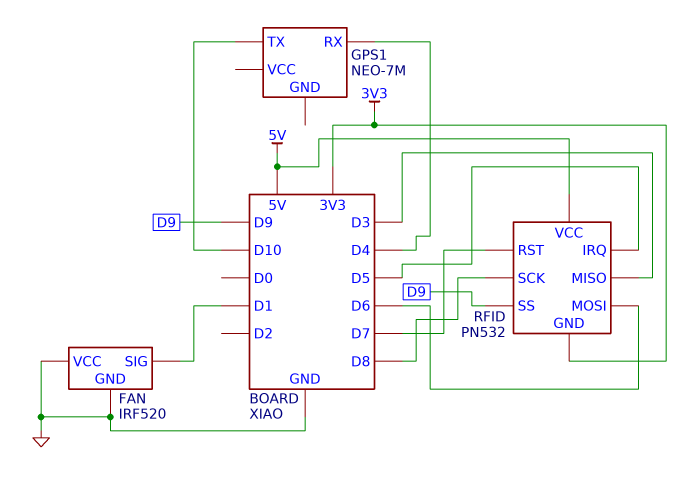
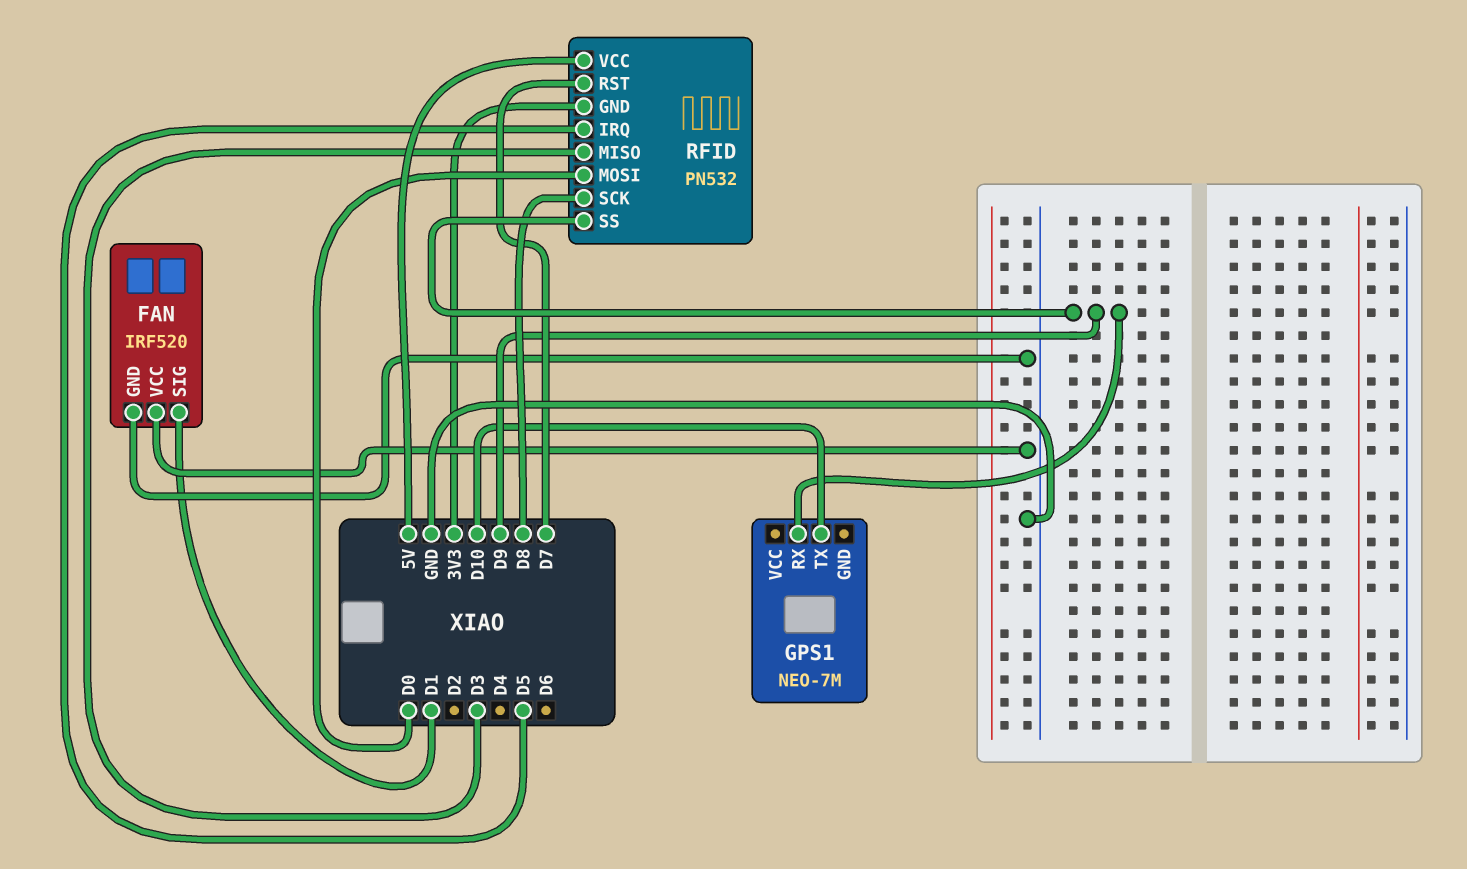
GPS1 pin RX: D4 -> D9
RFID pin MOSI: D6 -> D0

